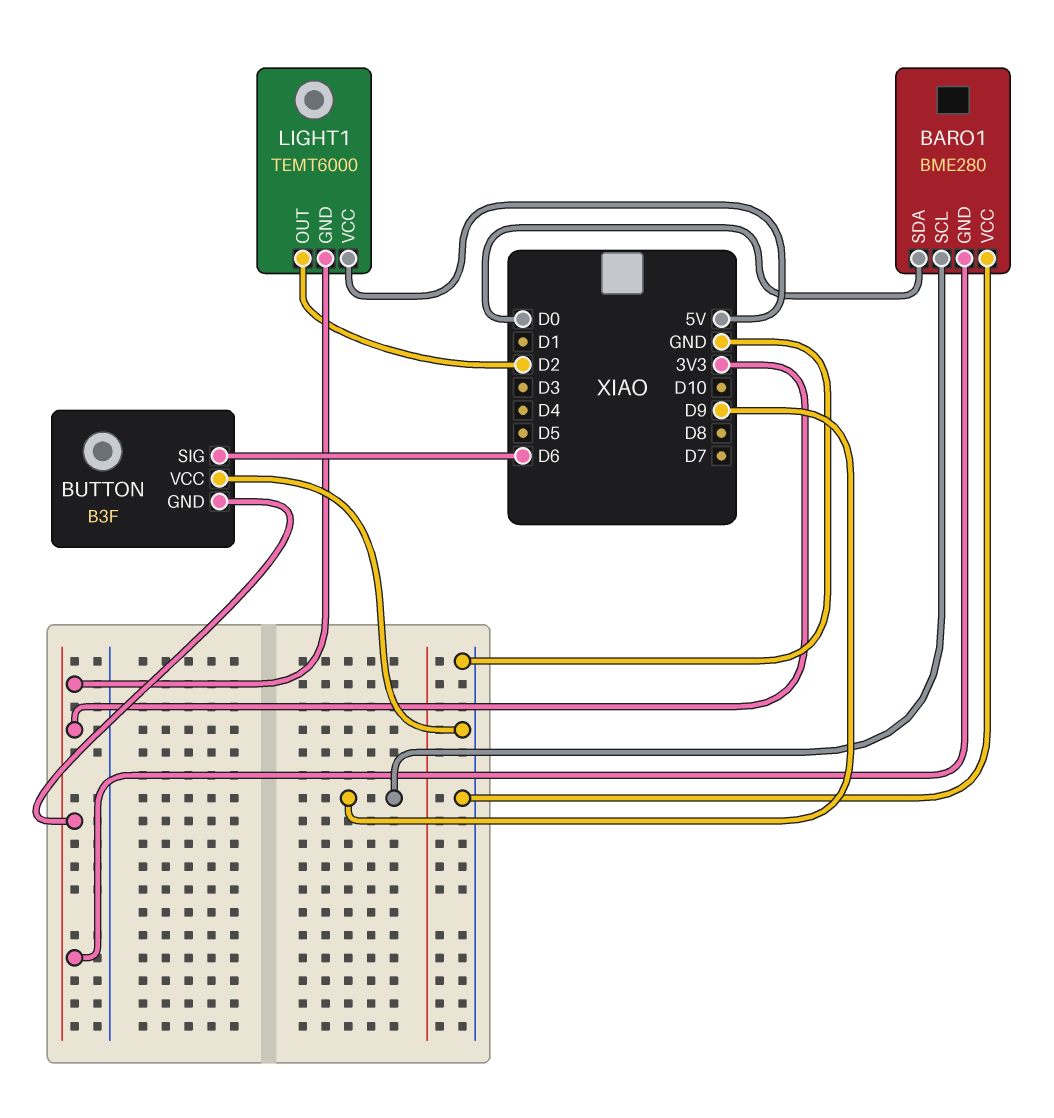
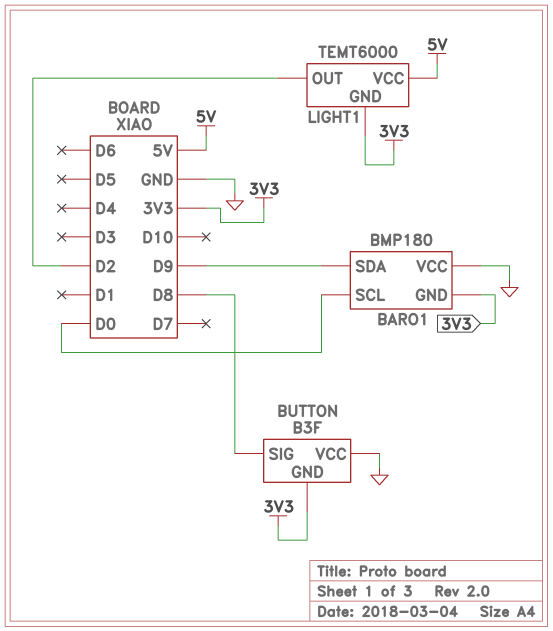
BARO1: BME280 -> BMP180
BARO1 pin SCL: D9 -> D0
BARO1 pin SDA: D0 -> D9
BUTTON pin SIG: D6 -> D8

